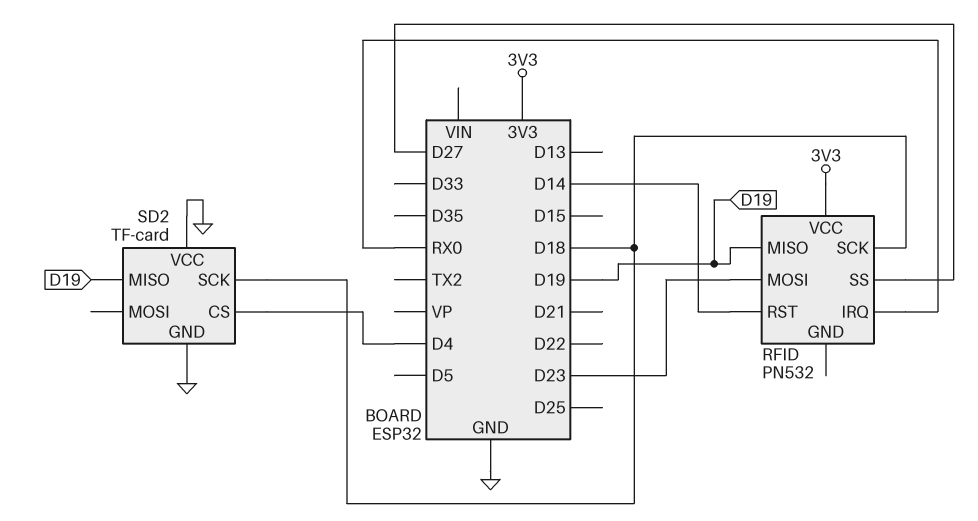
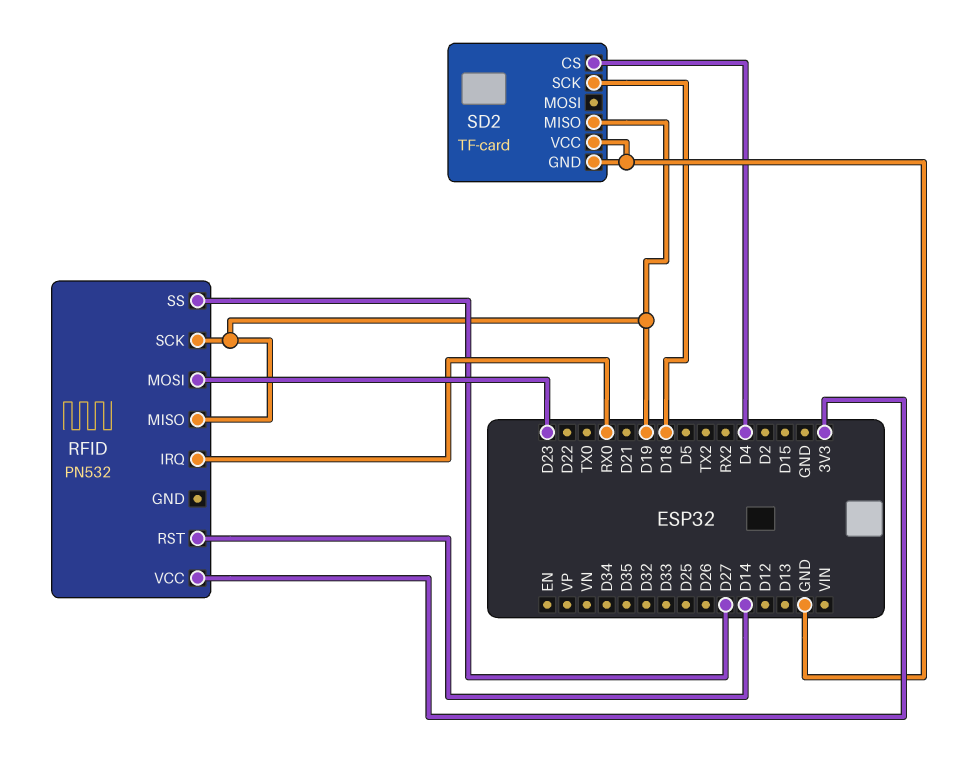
RFID pin SCK: D18 -> D19

